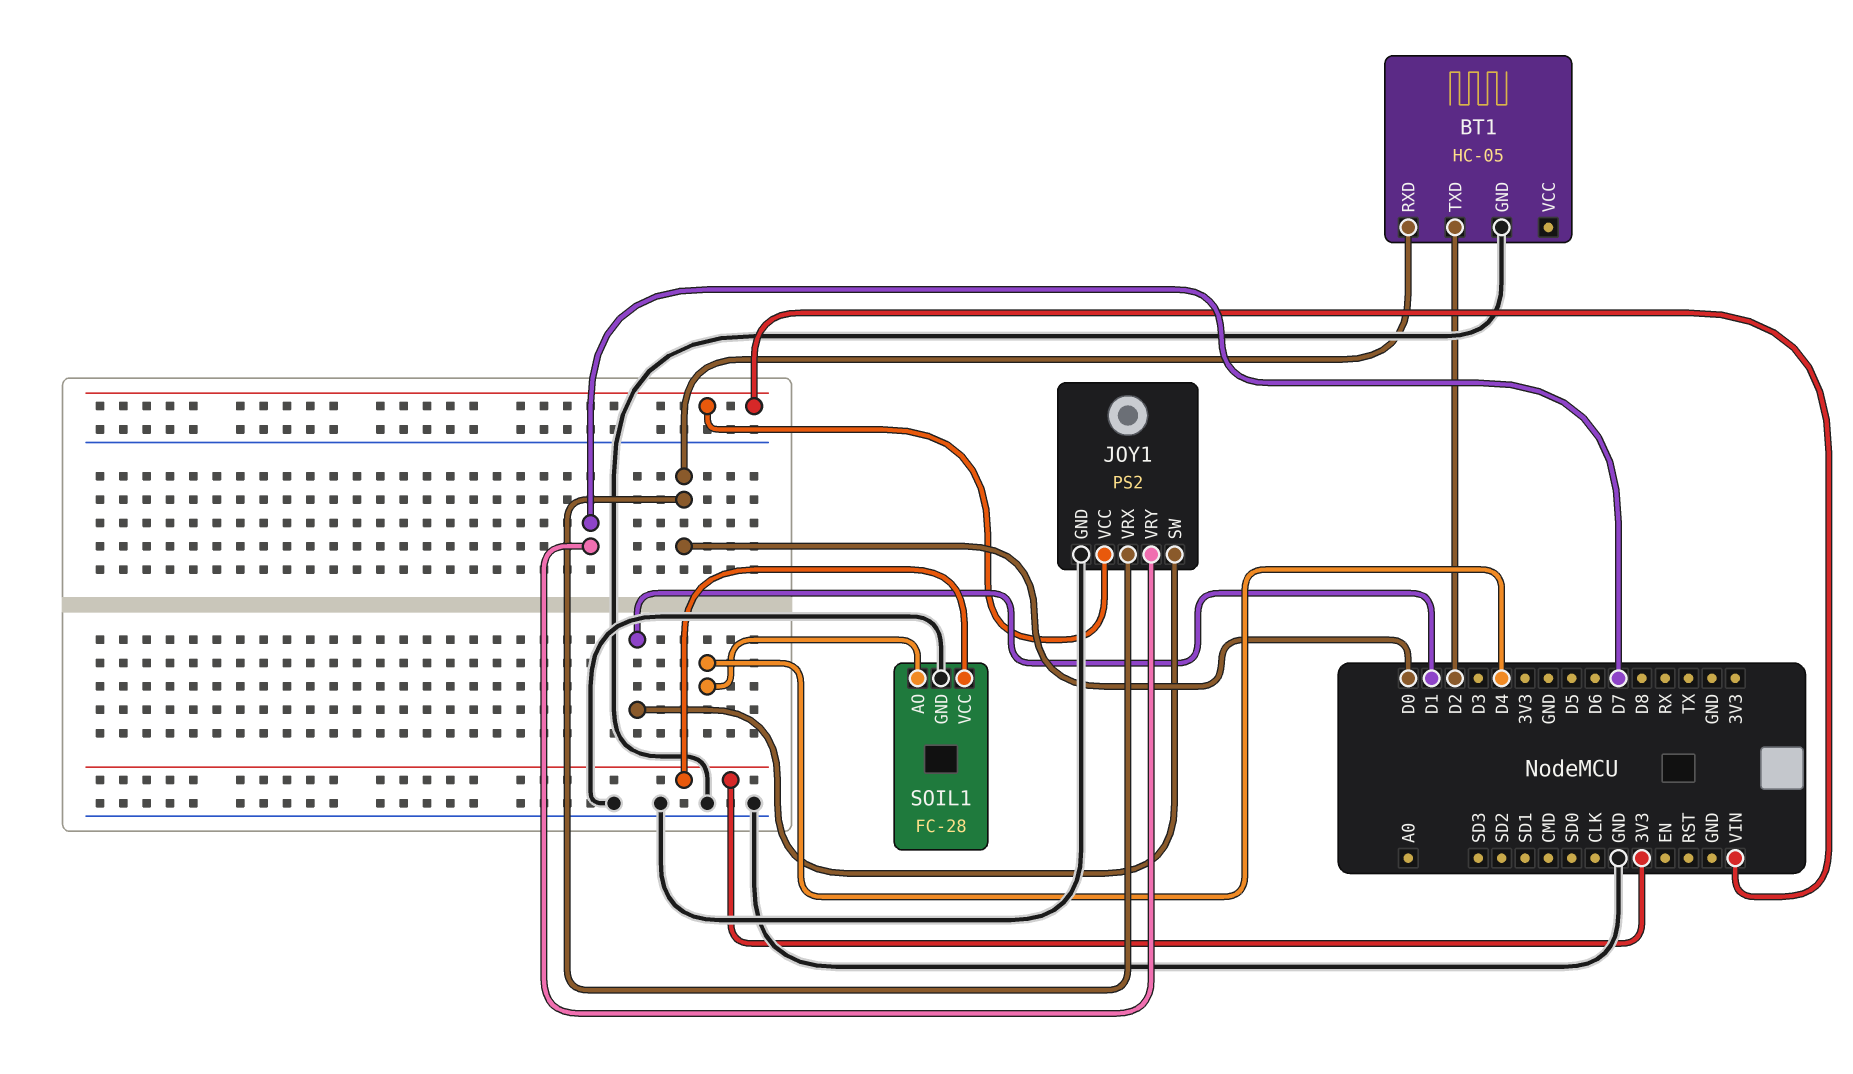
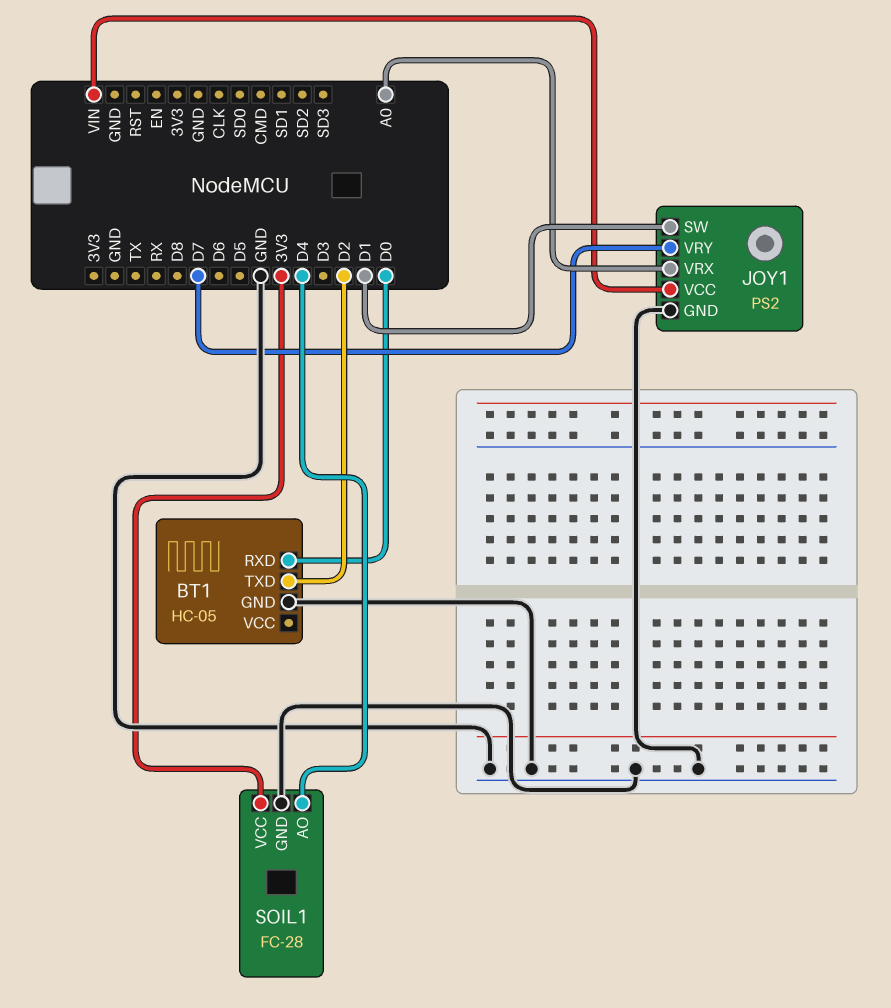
JOY1 pin VRX: D0 -> A0

